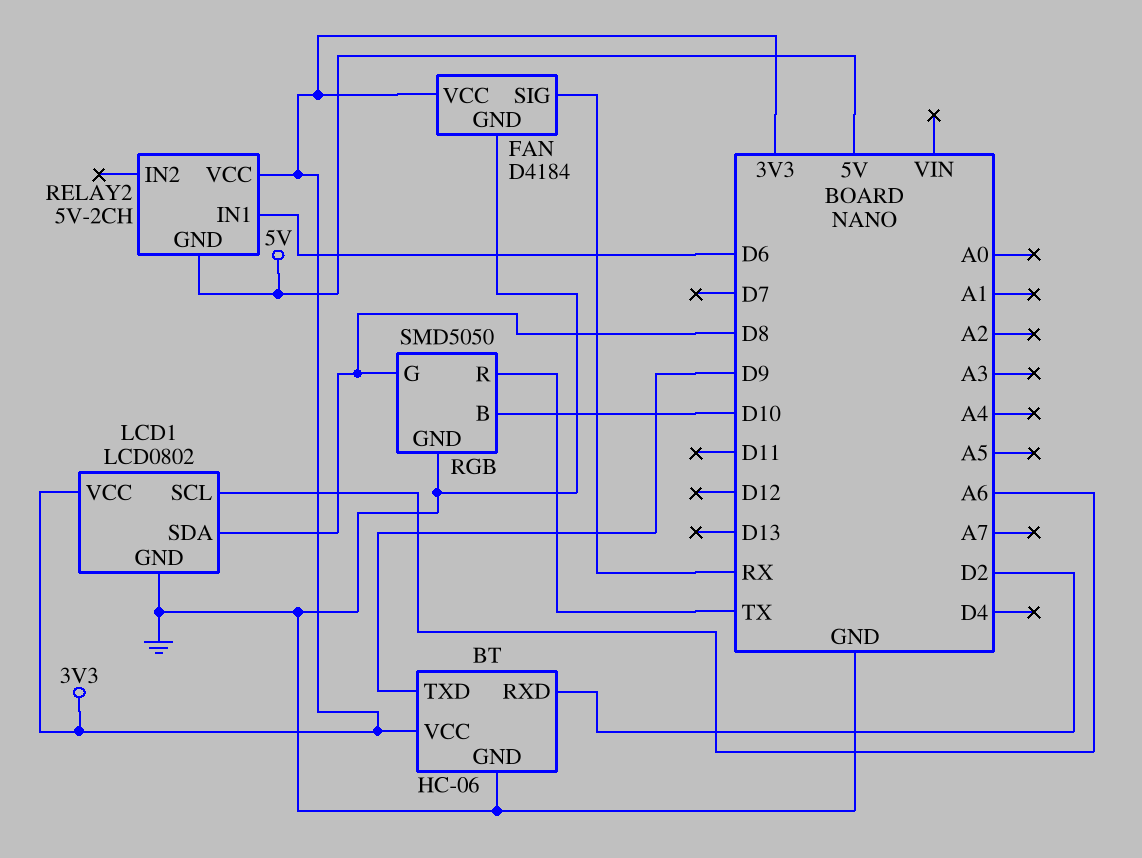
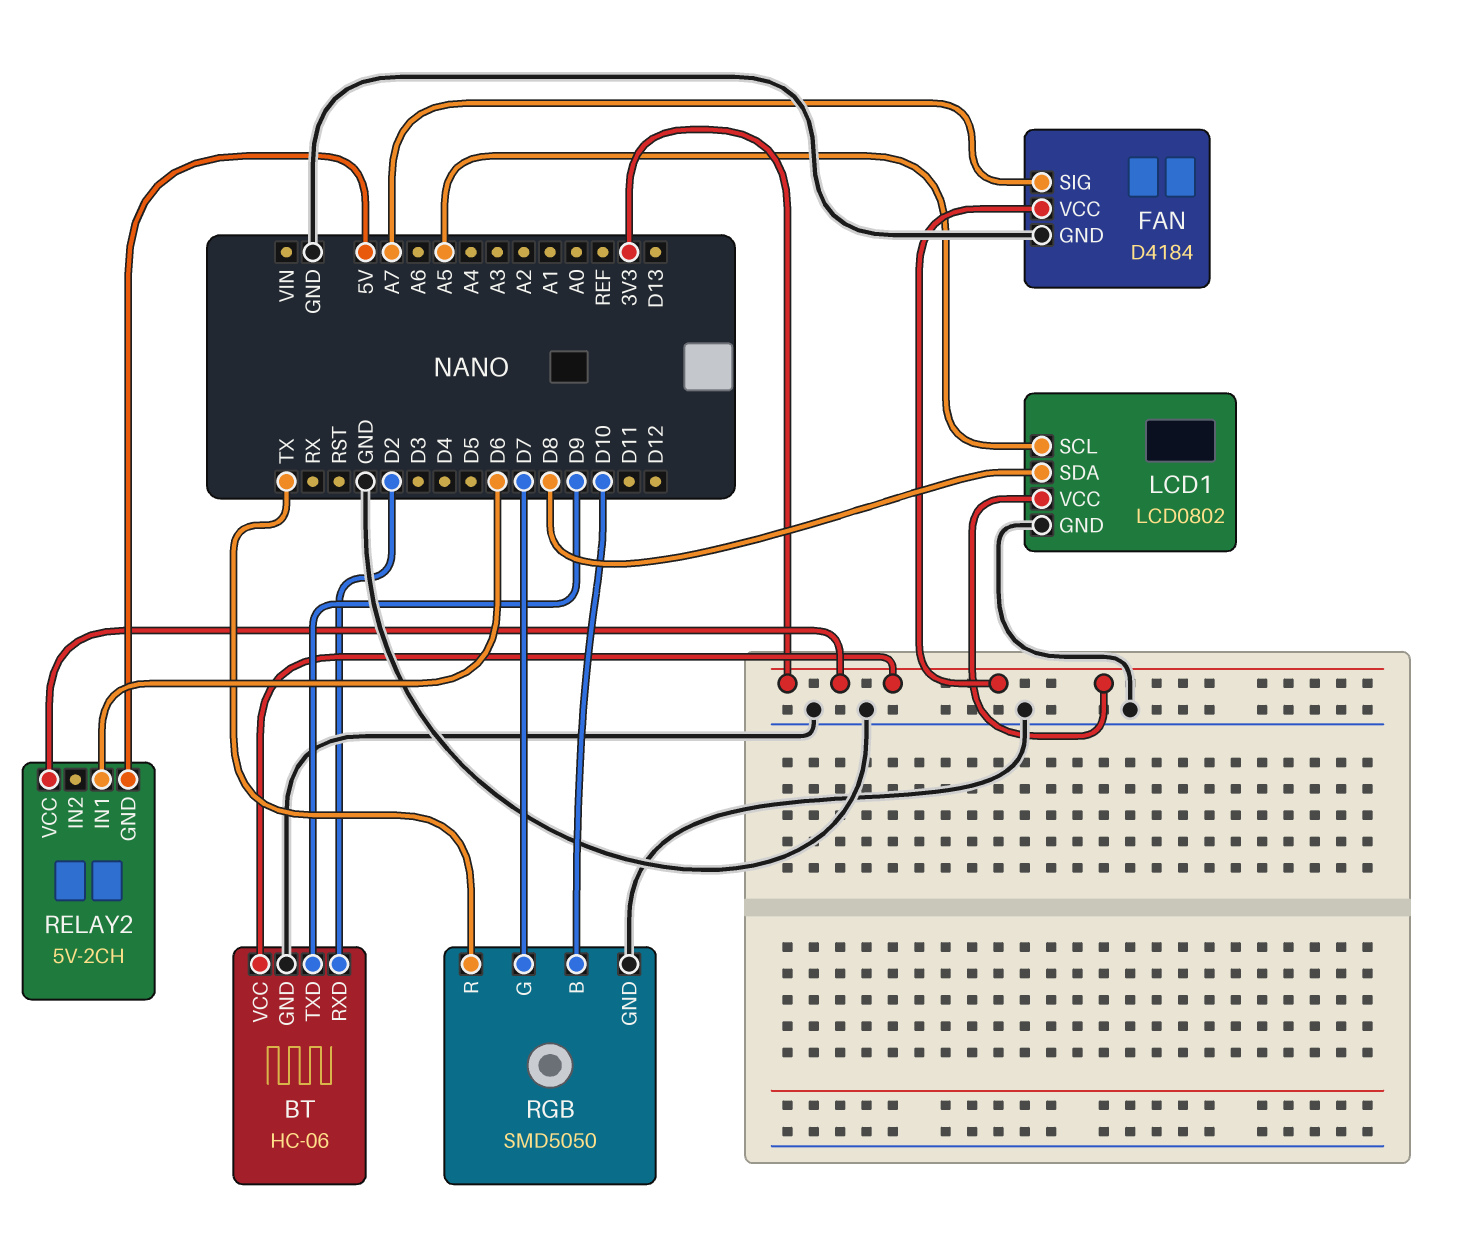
FAN pin SIG: RX -> A7
LCD1 pin SCL: A6 -> A5
RGB pin G: D8 -> D7

